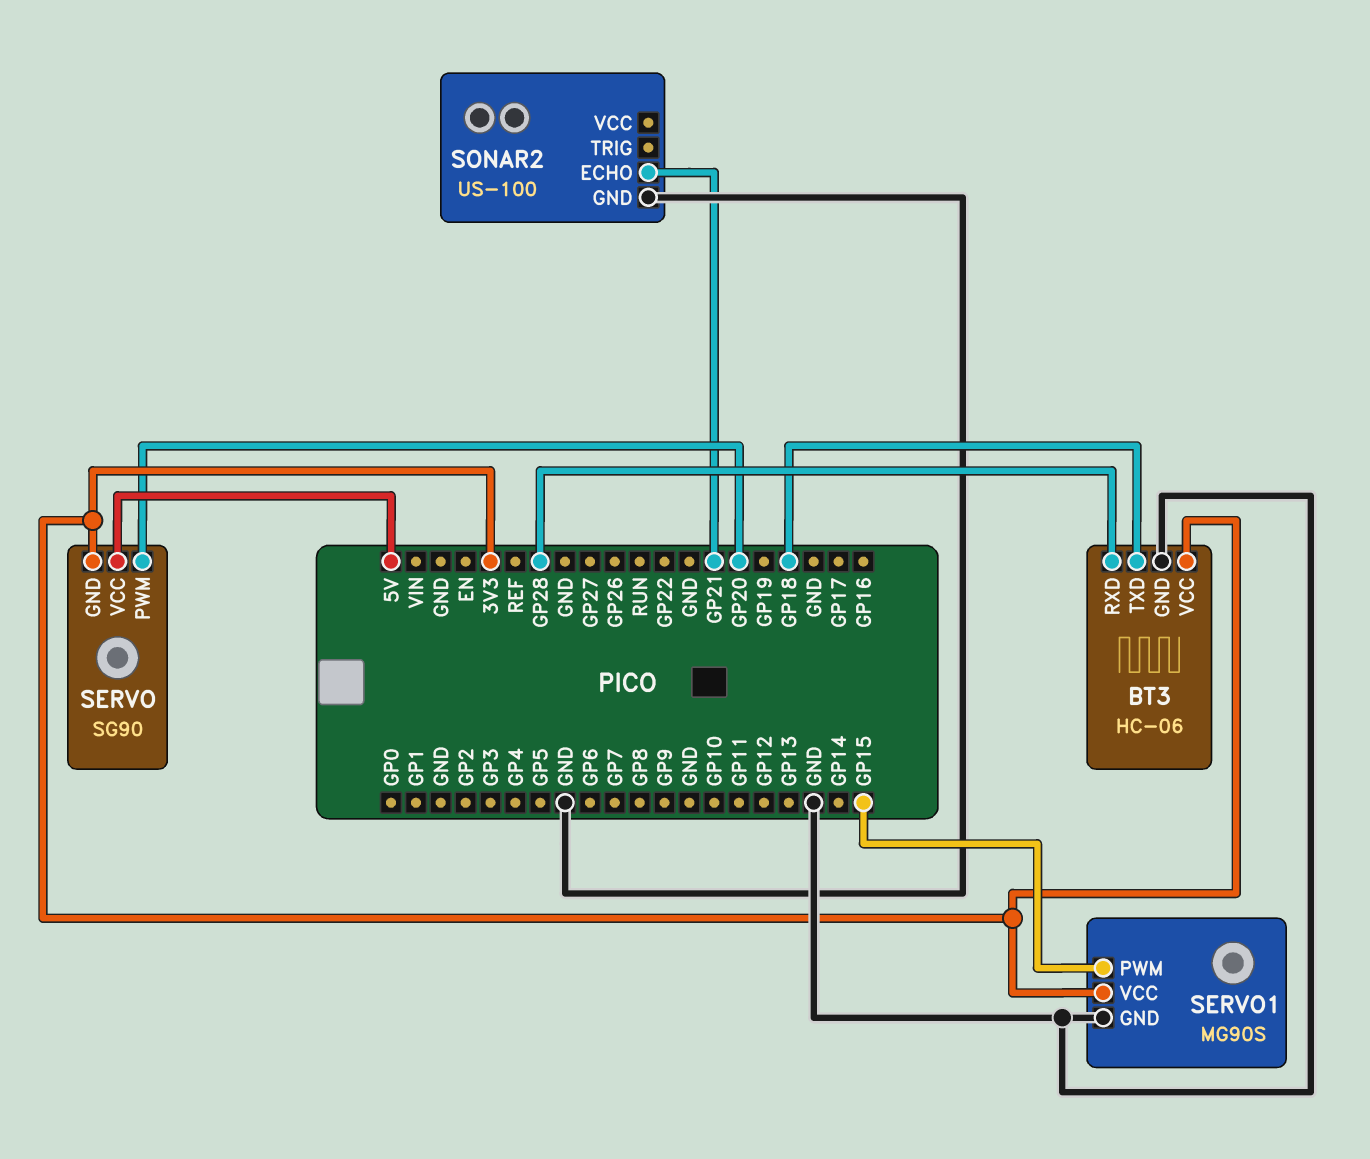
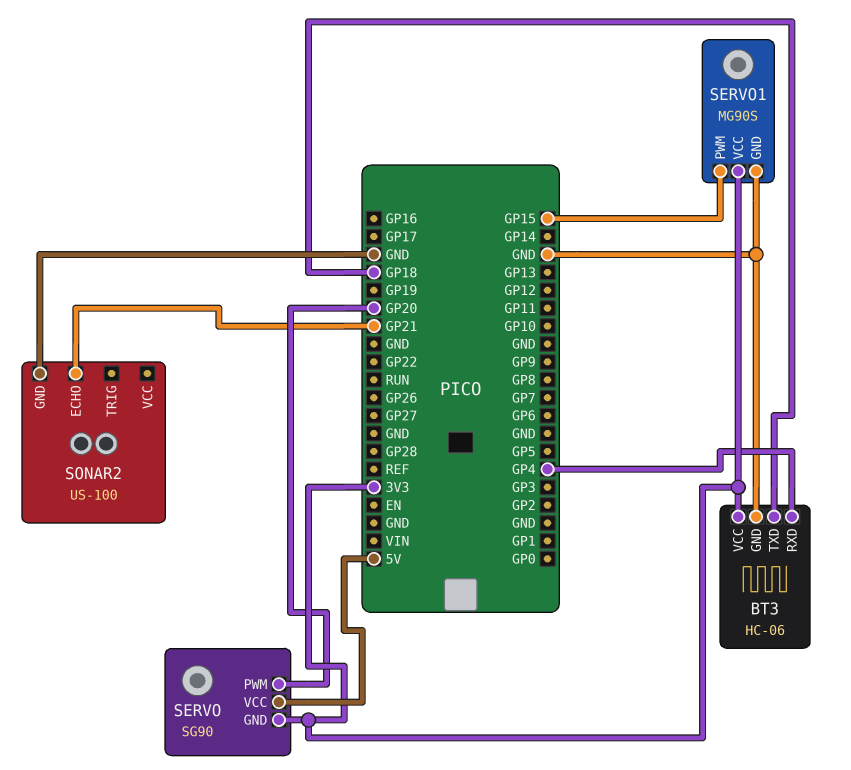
BT3 pin RXD: GP28 -> GP4

